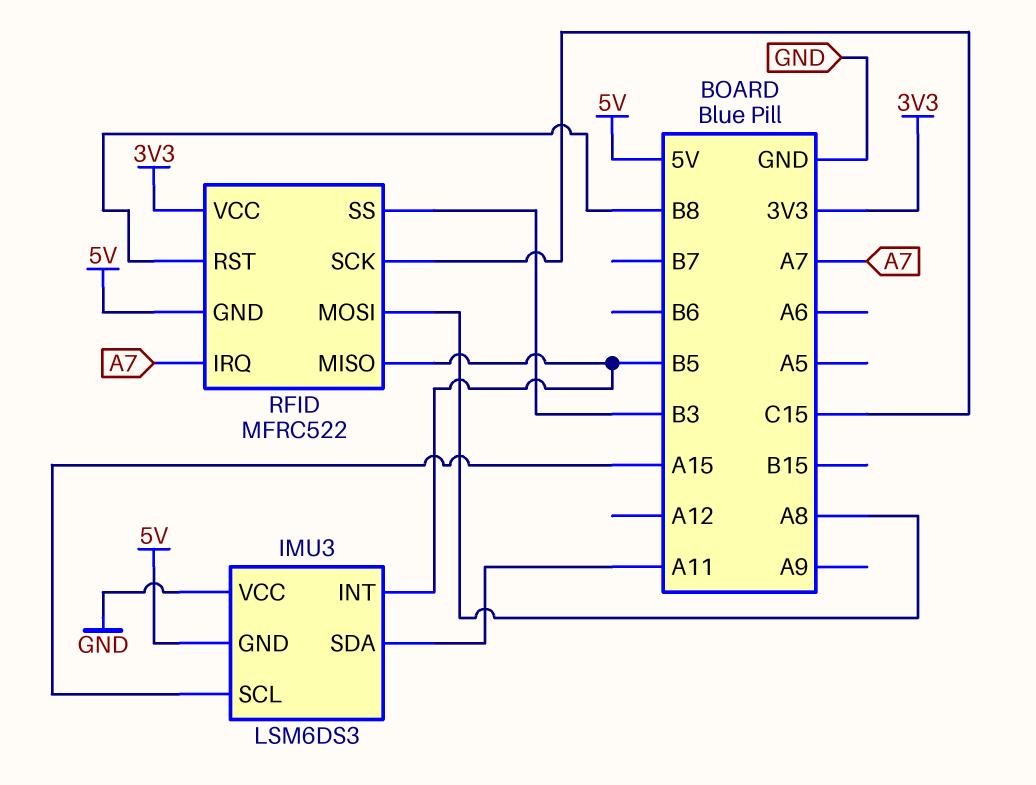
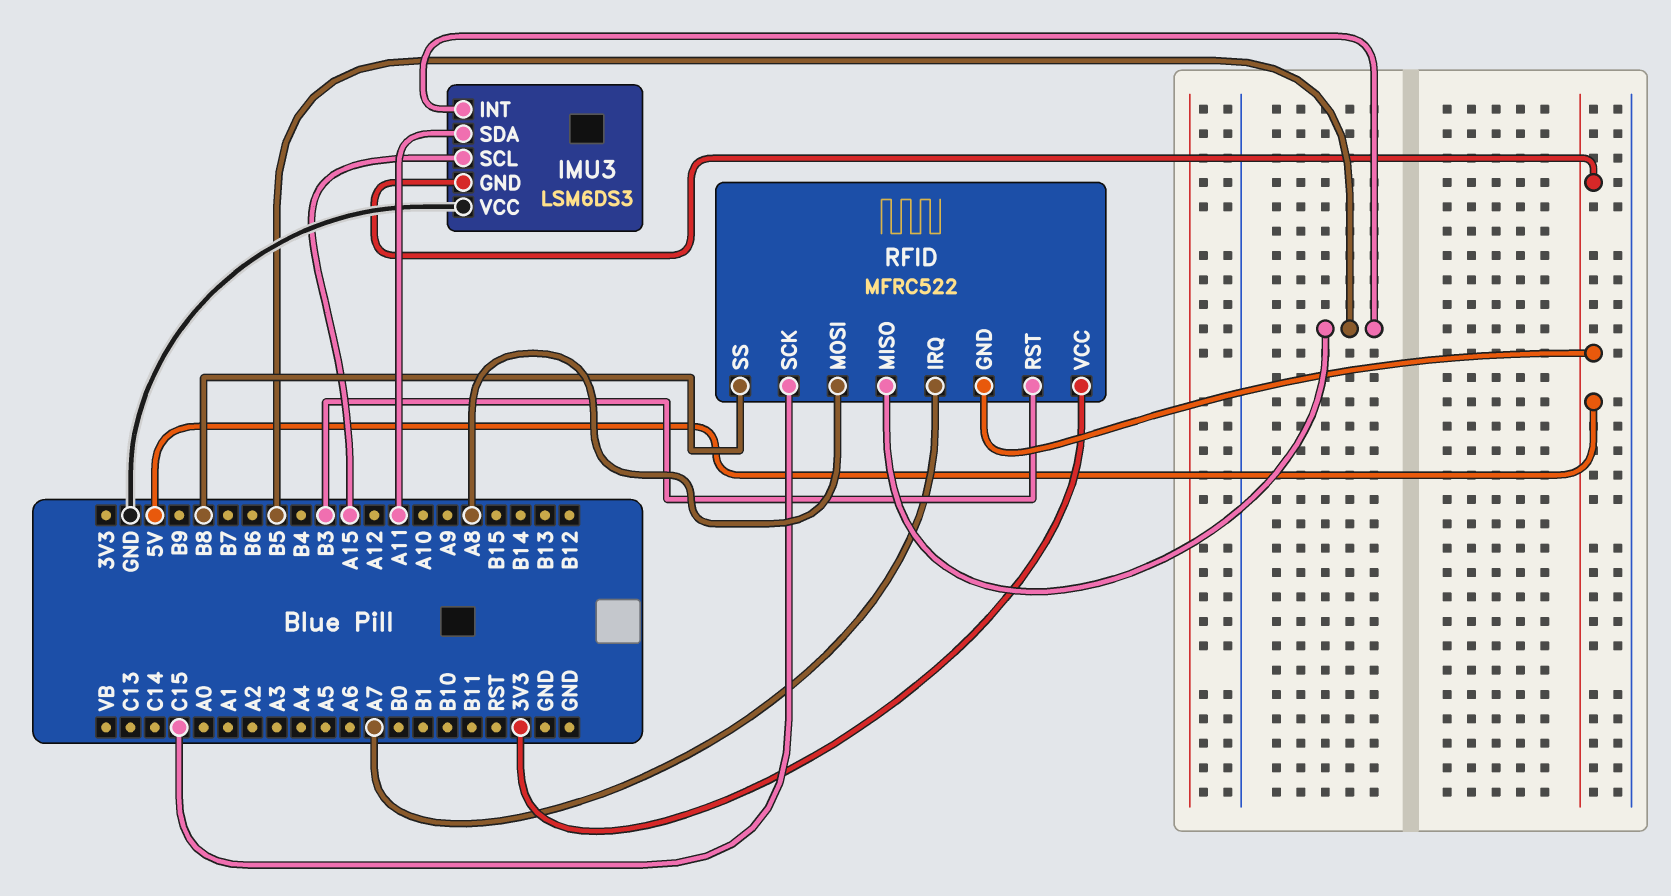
RFID pin RST: B8 -> B3
RFID pin SS: B3 -> B8

